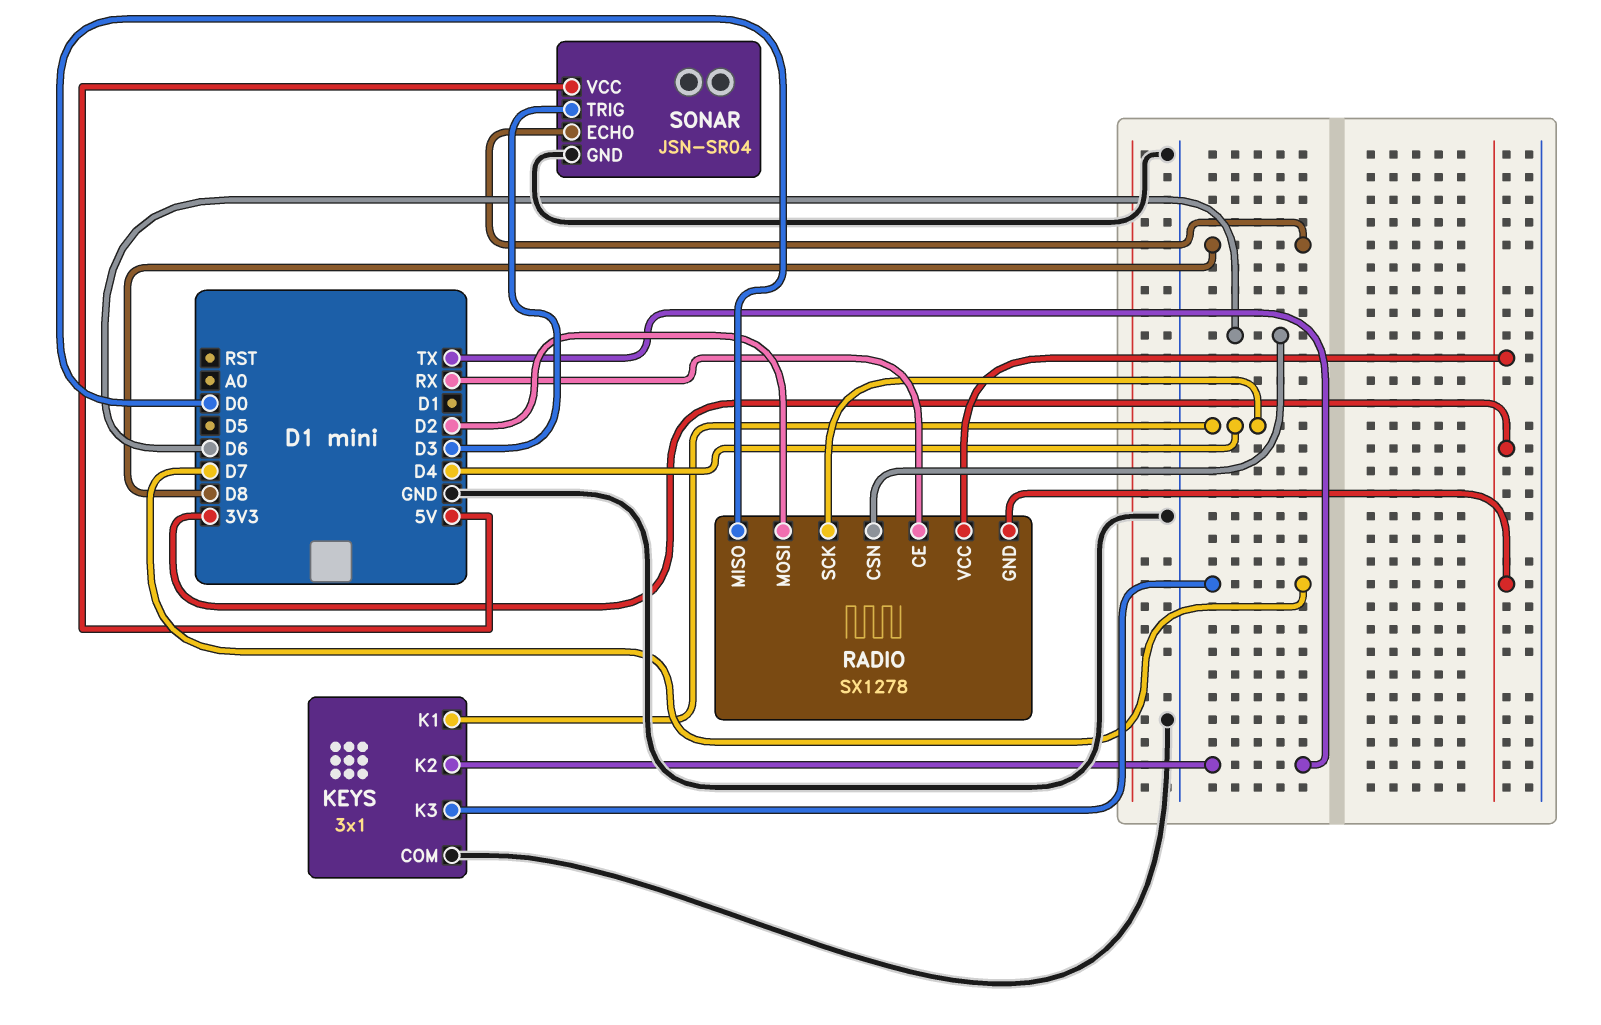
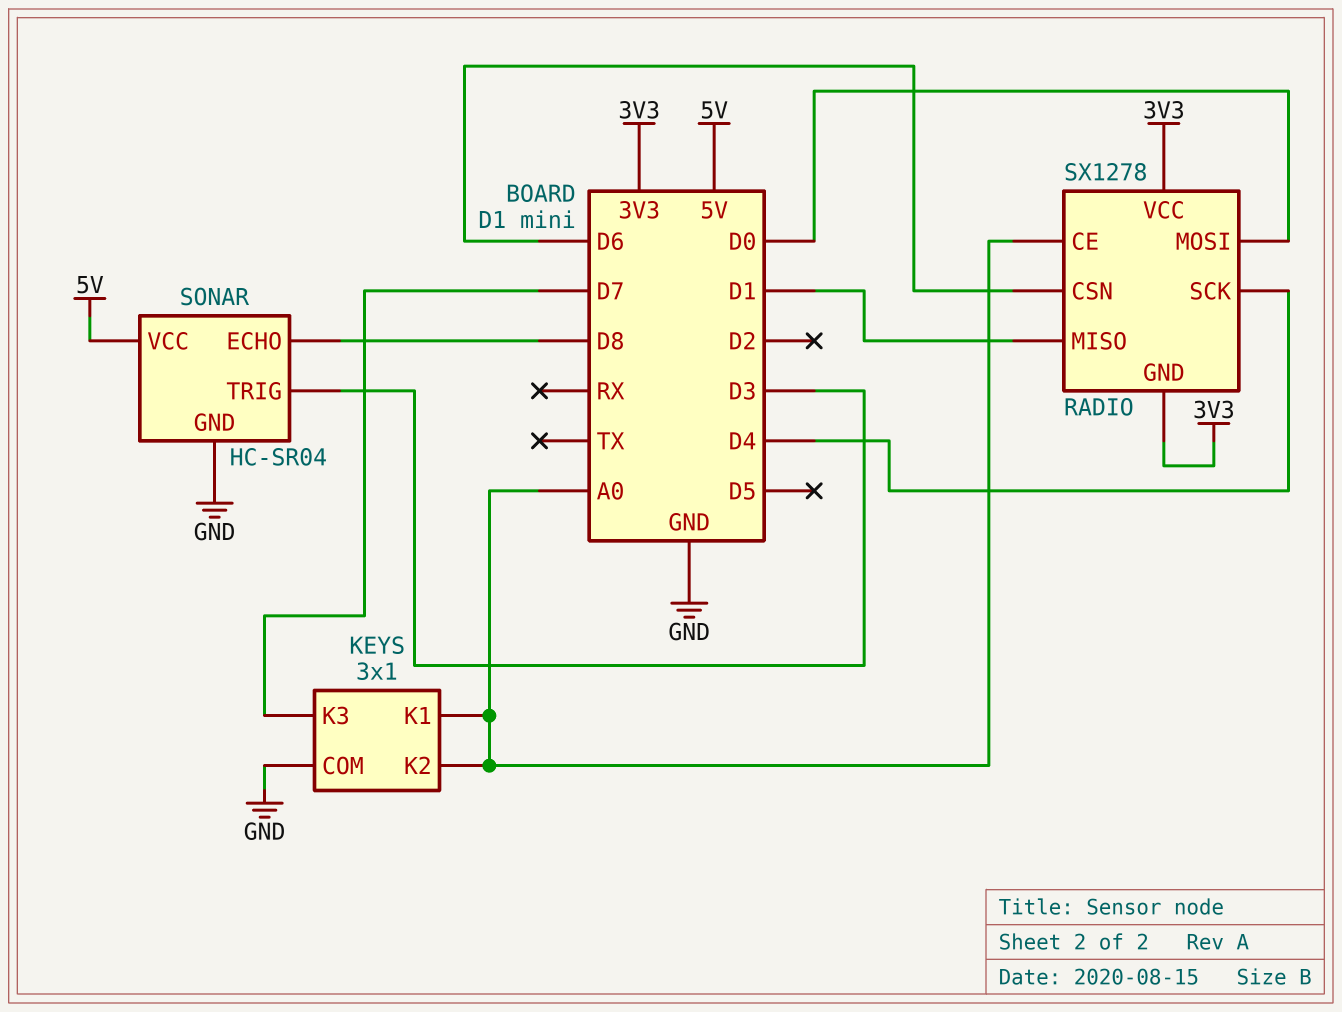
KEYS pin K1: D4 -> A0
KEYS pin K2: TX -> A0
RADIO pin CE: RX -> A0
RADIO pin MISO: D0 -> D1
RADIO pin MOSI: D2 -> D0
SONAR: JSN-SR04 -> HC-SR04

